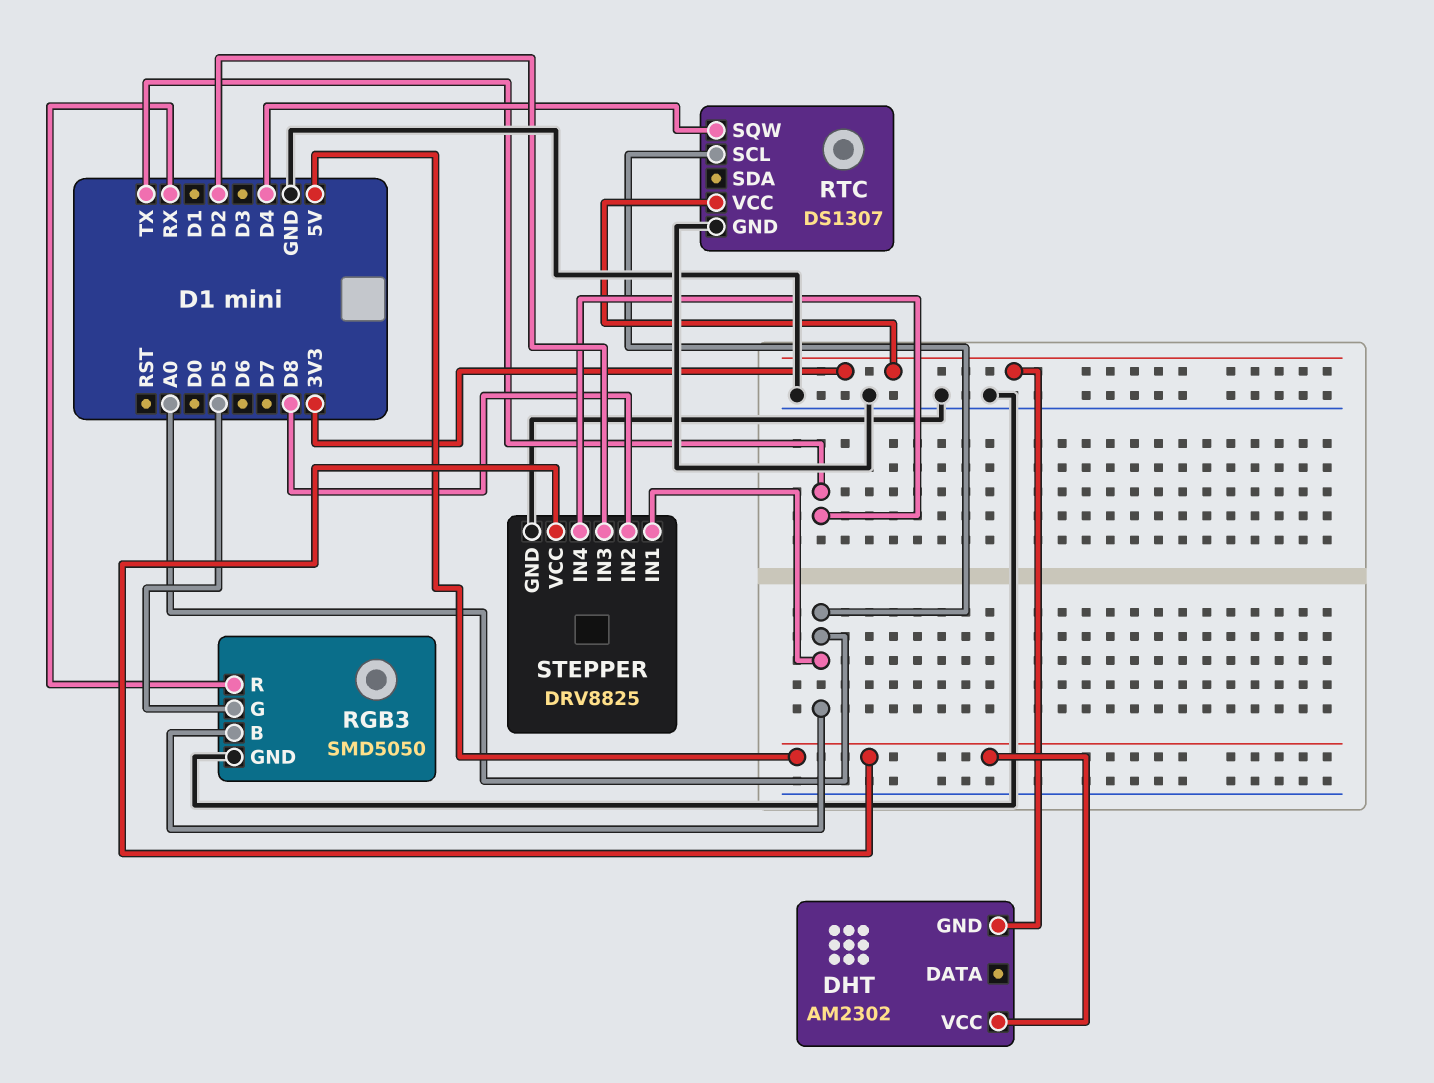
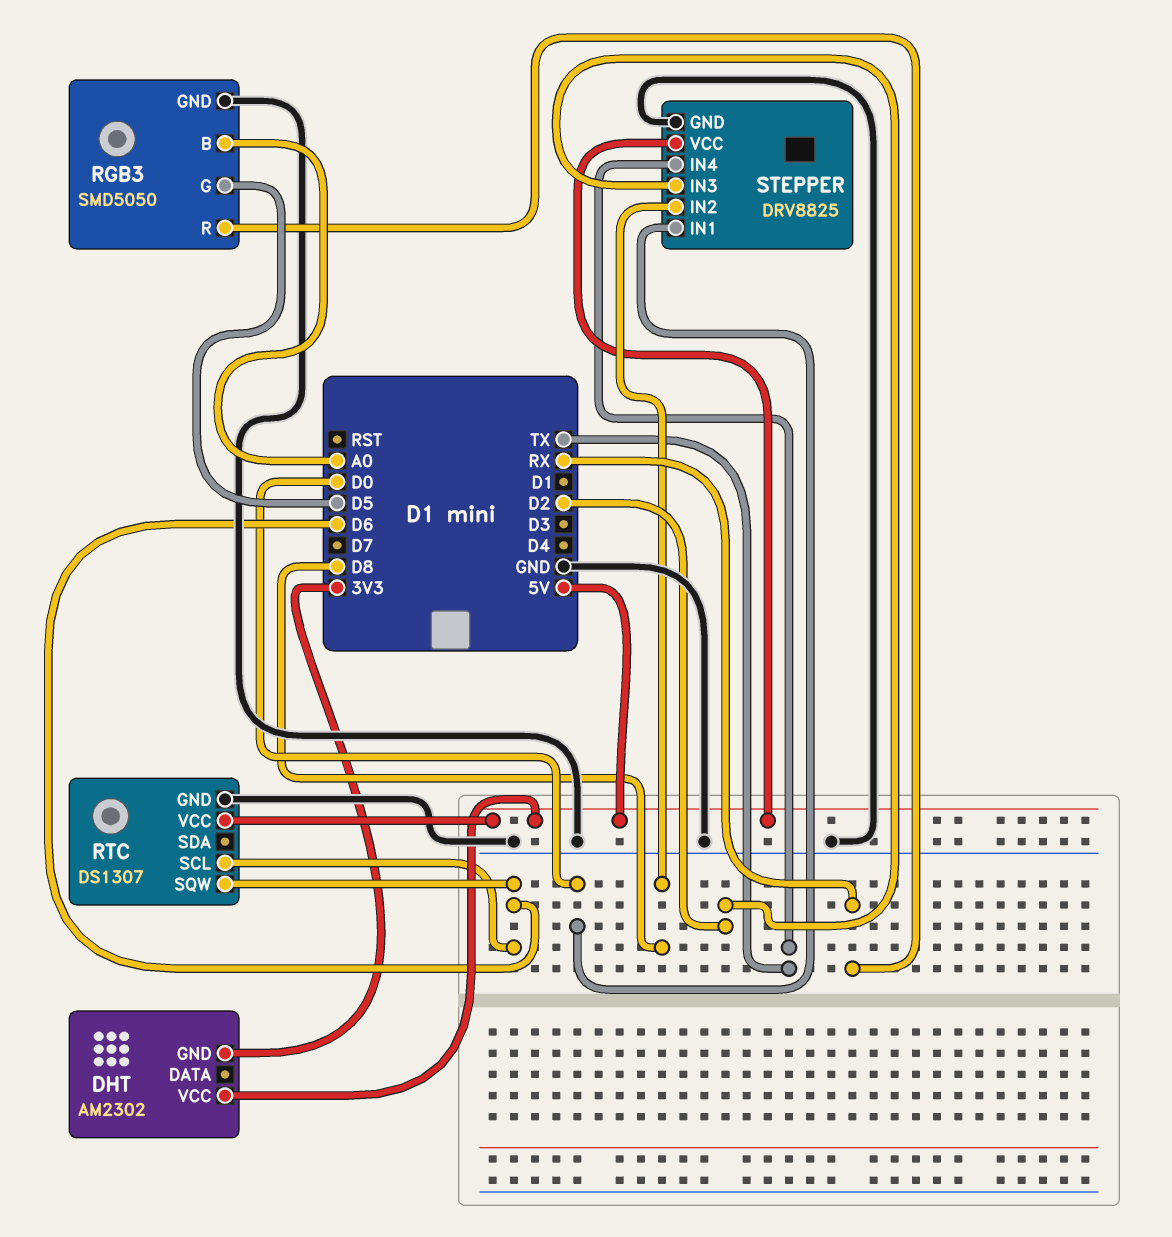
RTC pin SCL: A0 -> D6
RTC pin SQW: D4 -> D6
RTC pin VCC: 3V3 -> 5V
STEPPER pin IN1: A0 -> D0

